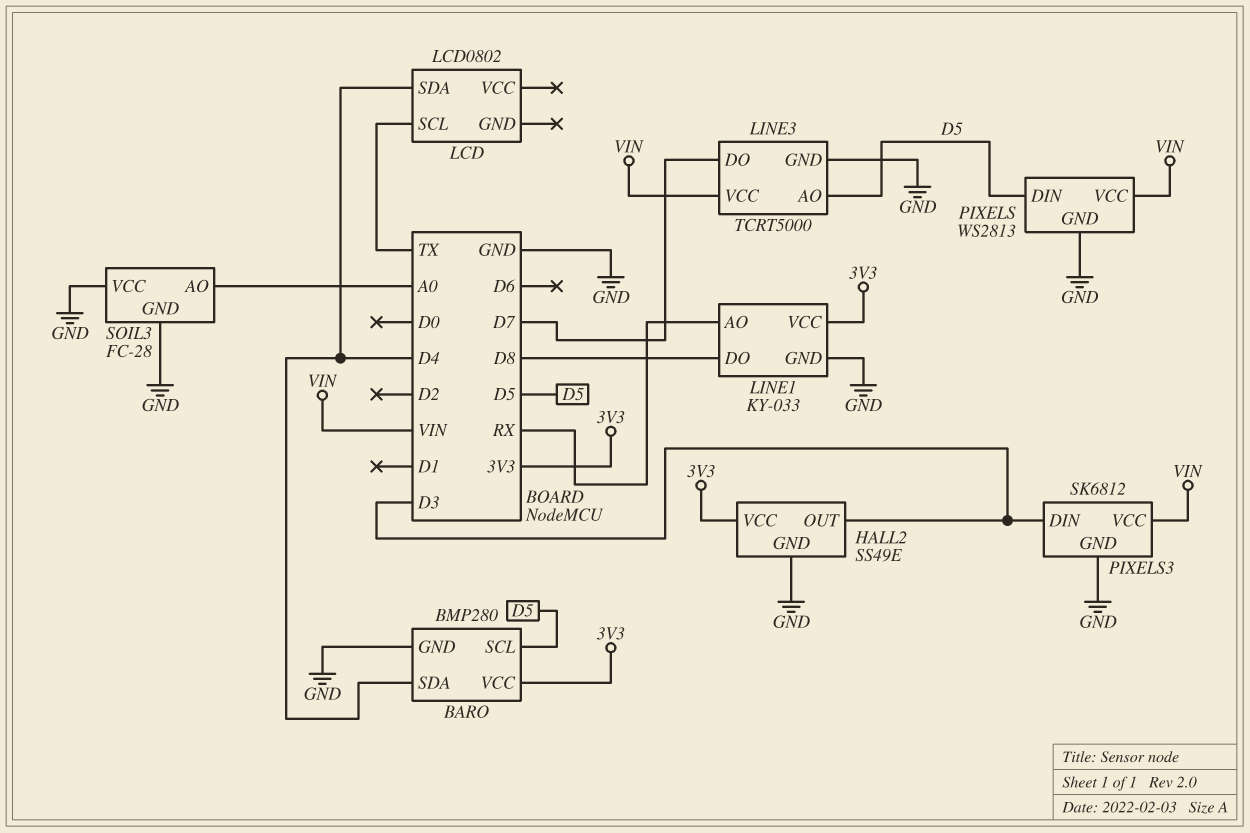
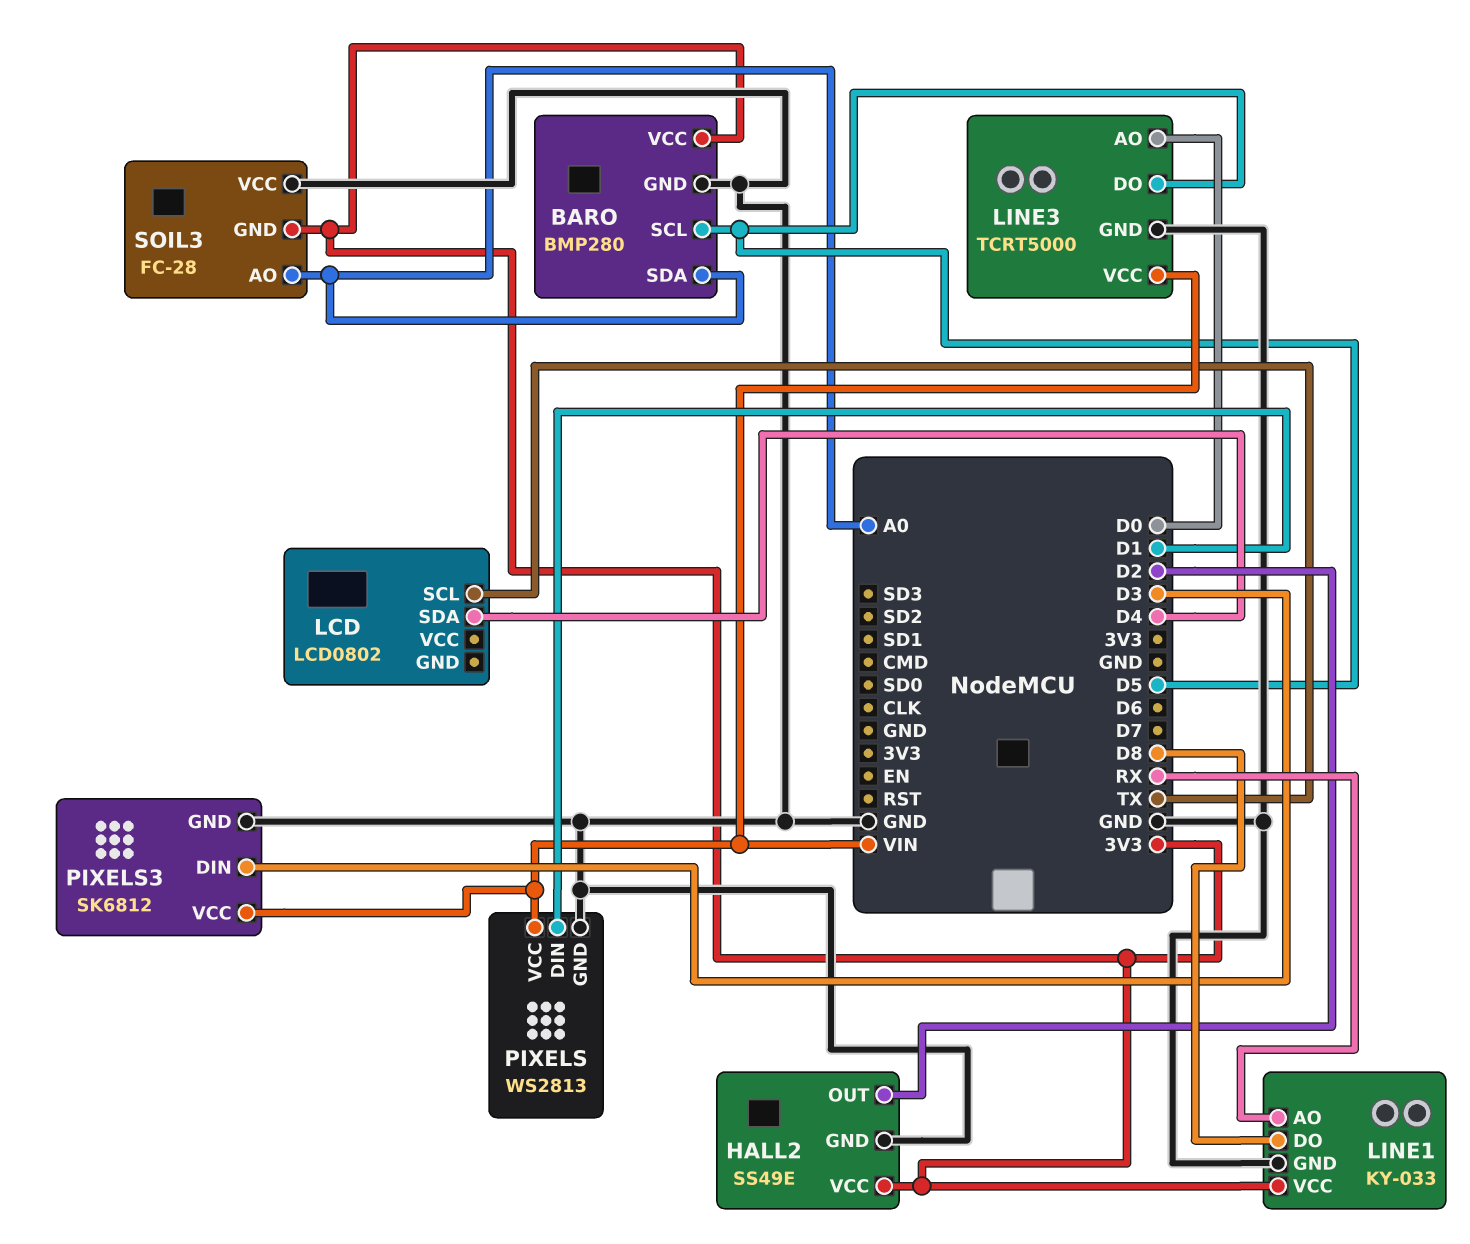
BARO pin SDA: D4 -> A0
HALL2 pin OUT: D3 -> D2
LINE3 pin AO: D5 -> D0
LINE3 pin DO: D7 -> D5
PIXELS pin DIN: D5 -> D1
SOIL3 pin GND: GND -> 3V3

